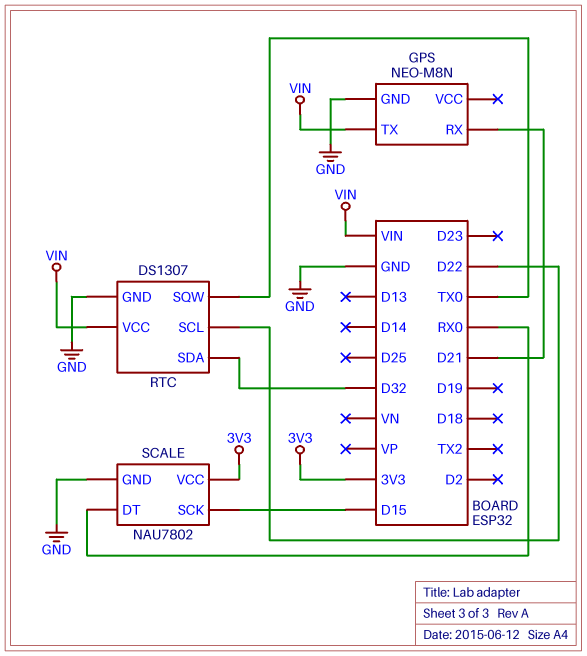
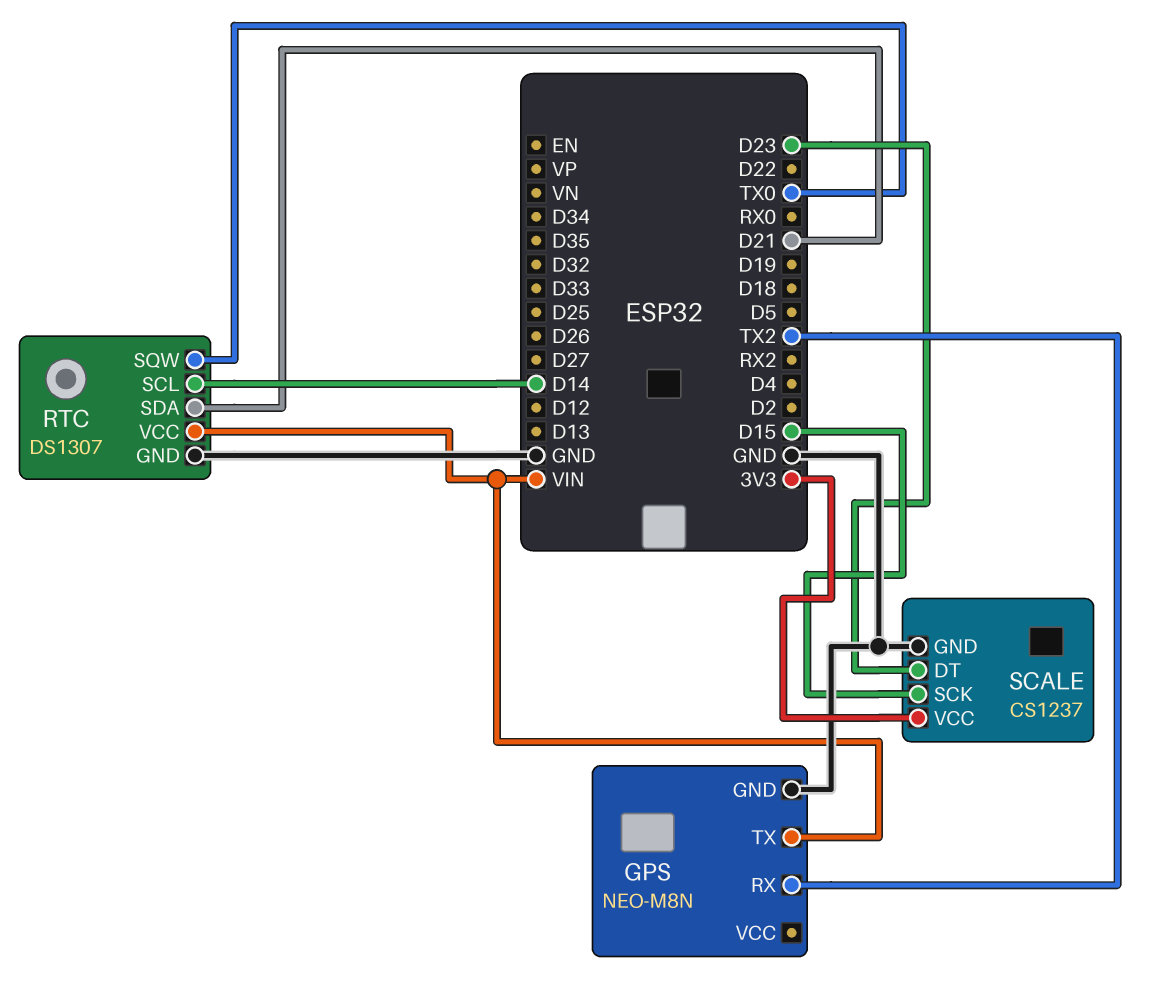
GPS pin RX: D21 -> TX2
RTC pin SCL: D22 -> D14
RTC pin SDA: D32 -> D21
SCALE: NAU7802 -> CS1237
SCALE pin DT: RX0 -> D23

